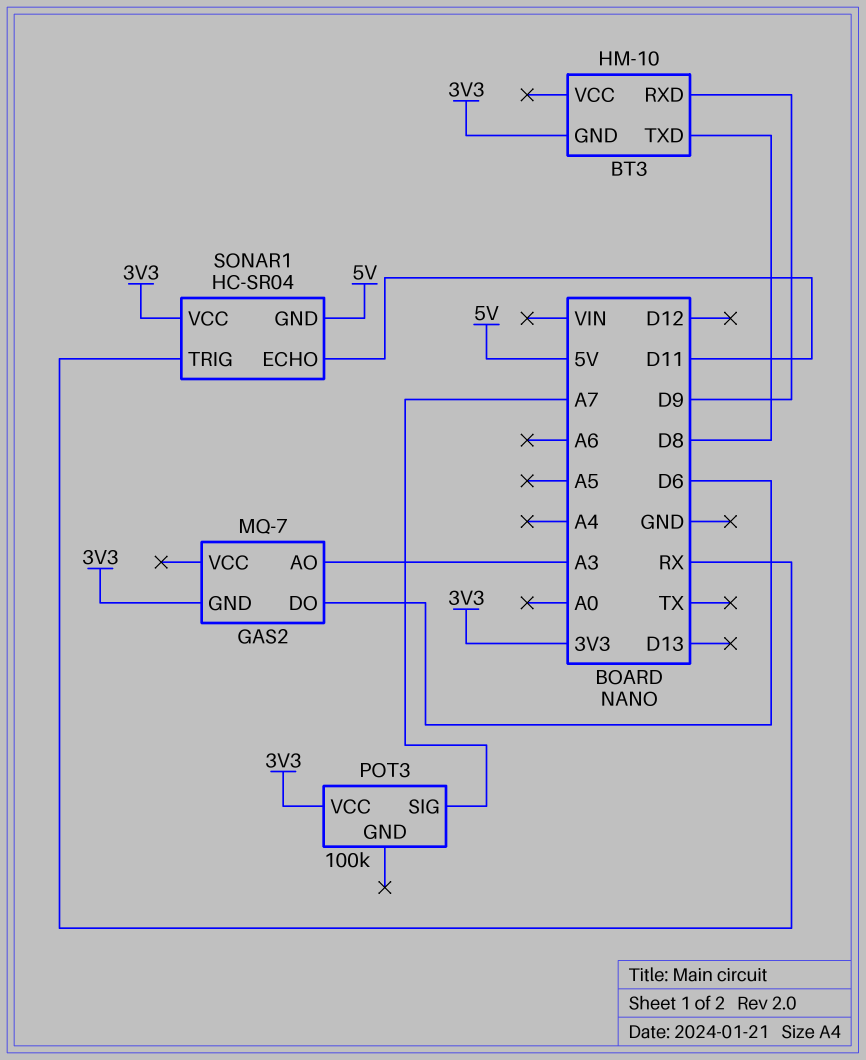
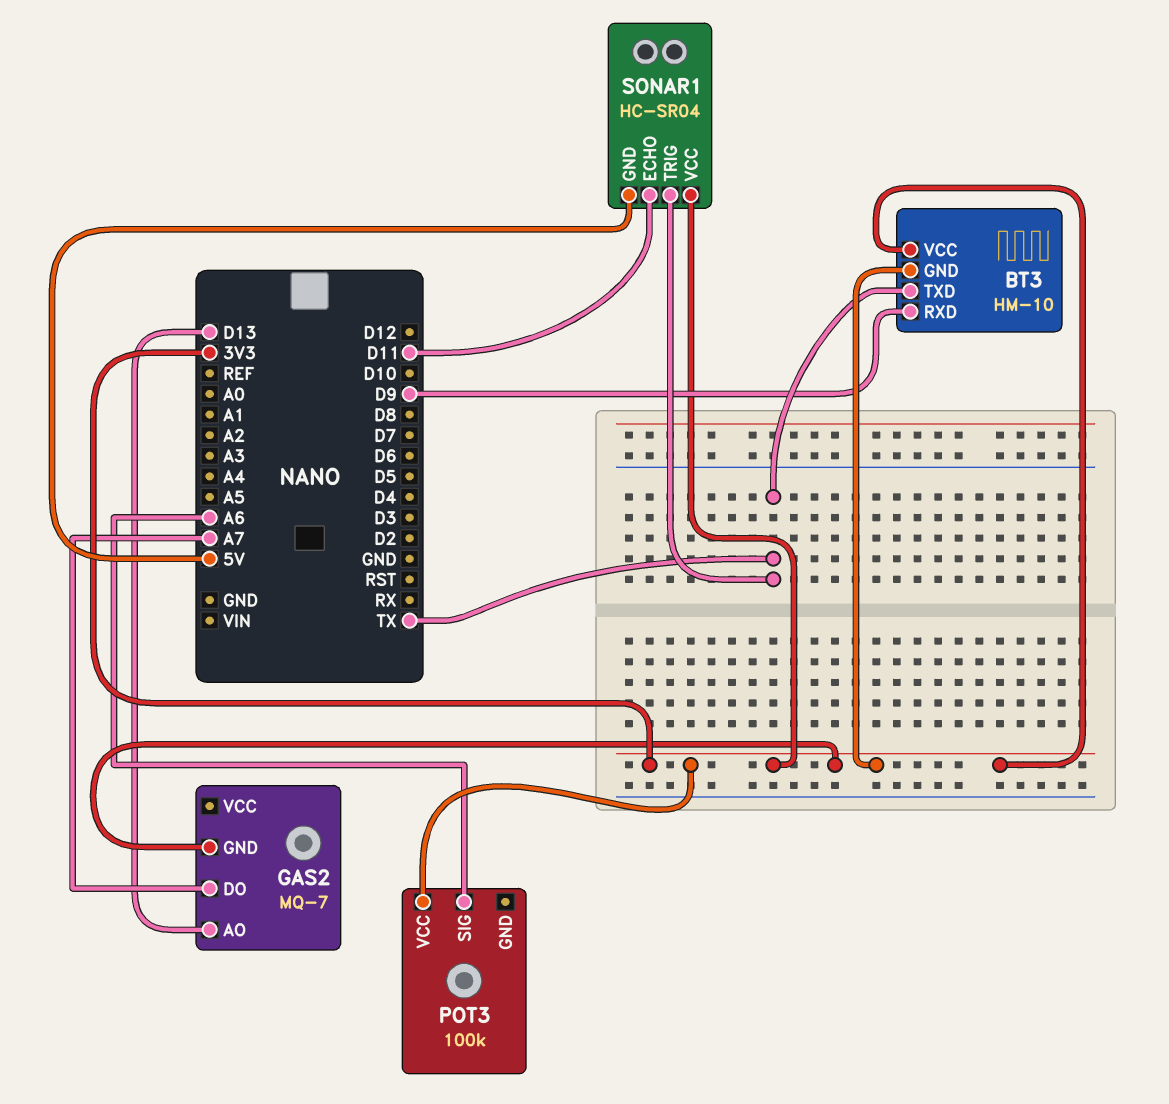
BT3 pin TXD: D8 -> TX
BT3 pin VCC: none -> 3V3
GAS2 pin AO: A3 -> D13
GAS2 pin DO: D6 -> A7
POT3 pin SIG: A7 -> A6
SONAR1 pin TRIG: RX -> TX

